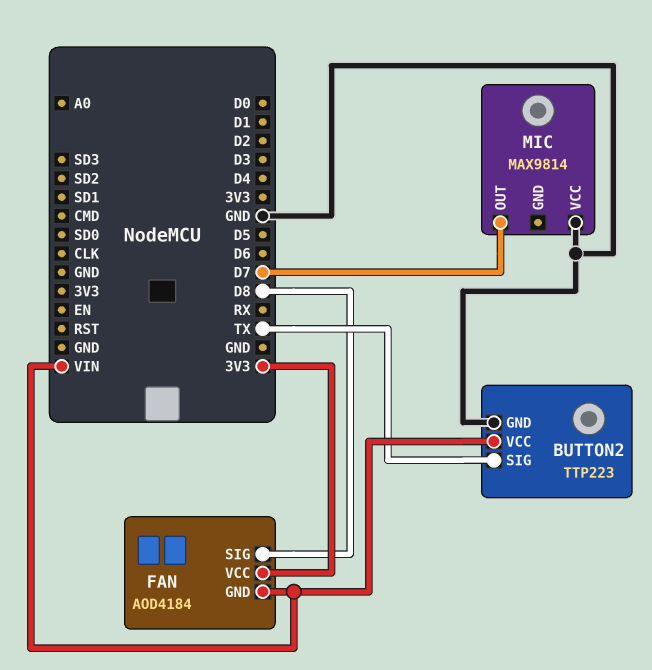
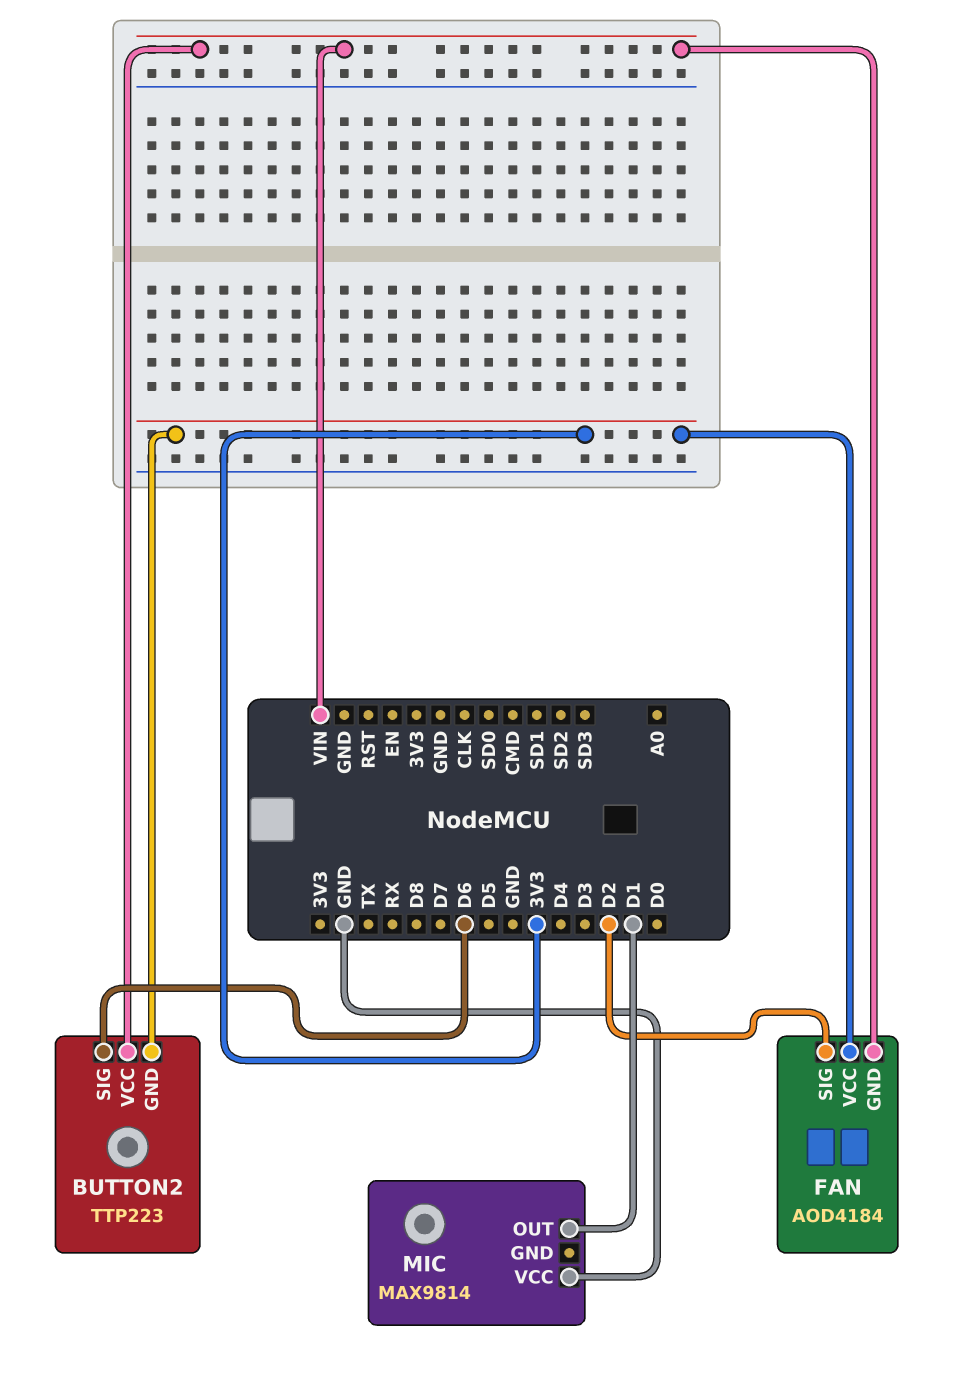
BUTTON2 pin GND: GND -> 3V3
BUTTON2 pin SIG: TX -> D6
FAN pin SIG: D8 -> D2
MIC pin OUT: D7 -> D1

